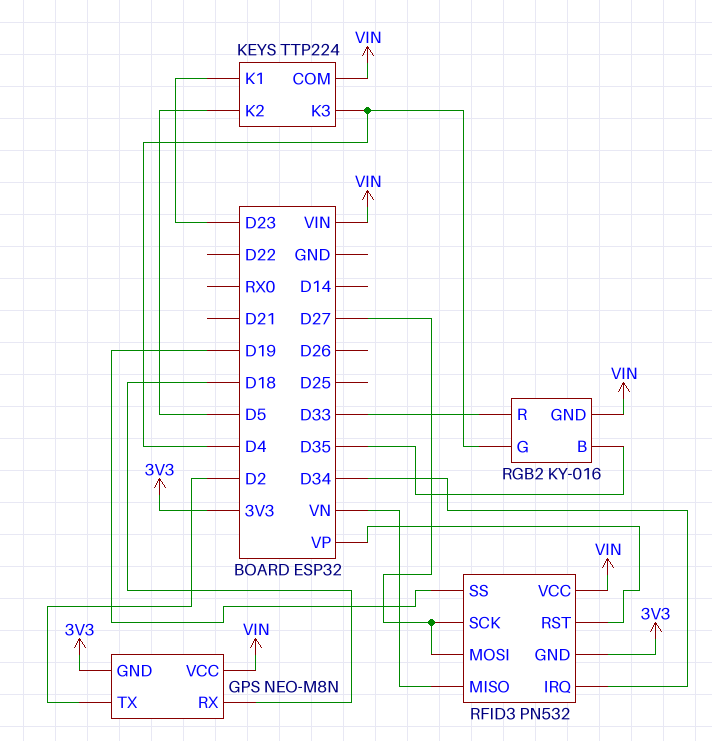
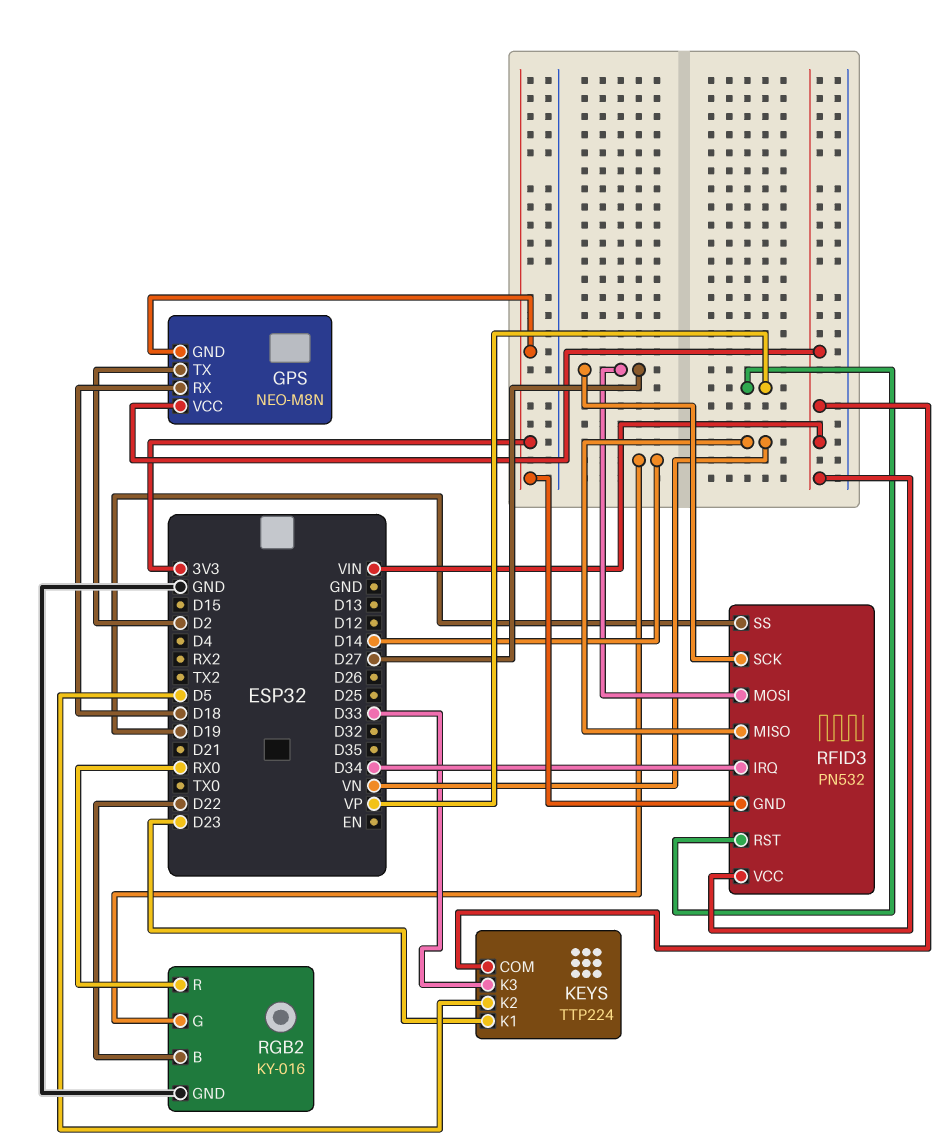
KEYS pin K3: D4 -> D33
RGB2 pin B: D35 -> D22
RGB2 pin G: D4 -> D14
RGB2 pin GND: VIN -> GND
RGB2 pin R: D33 -> RX0

